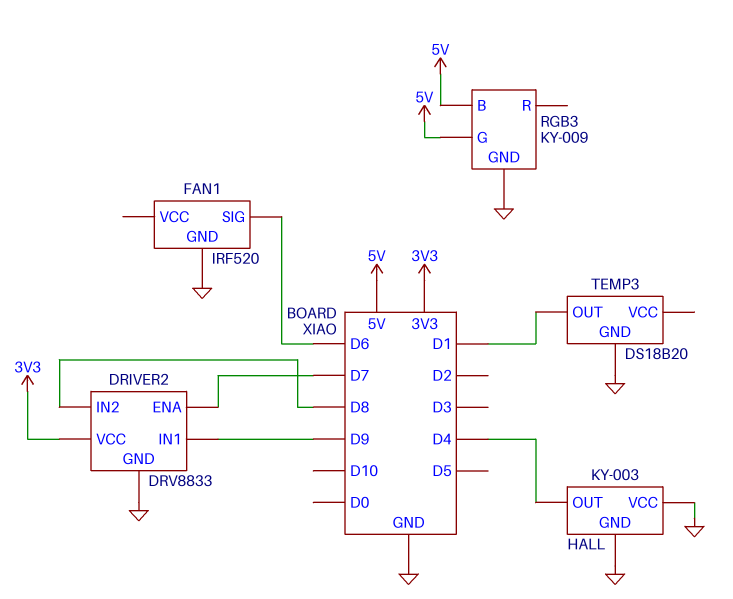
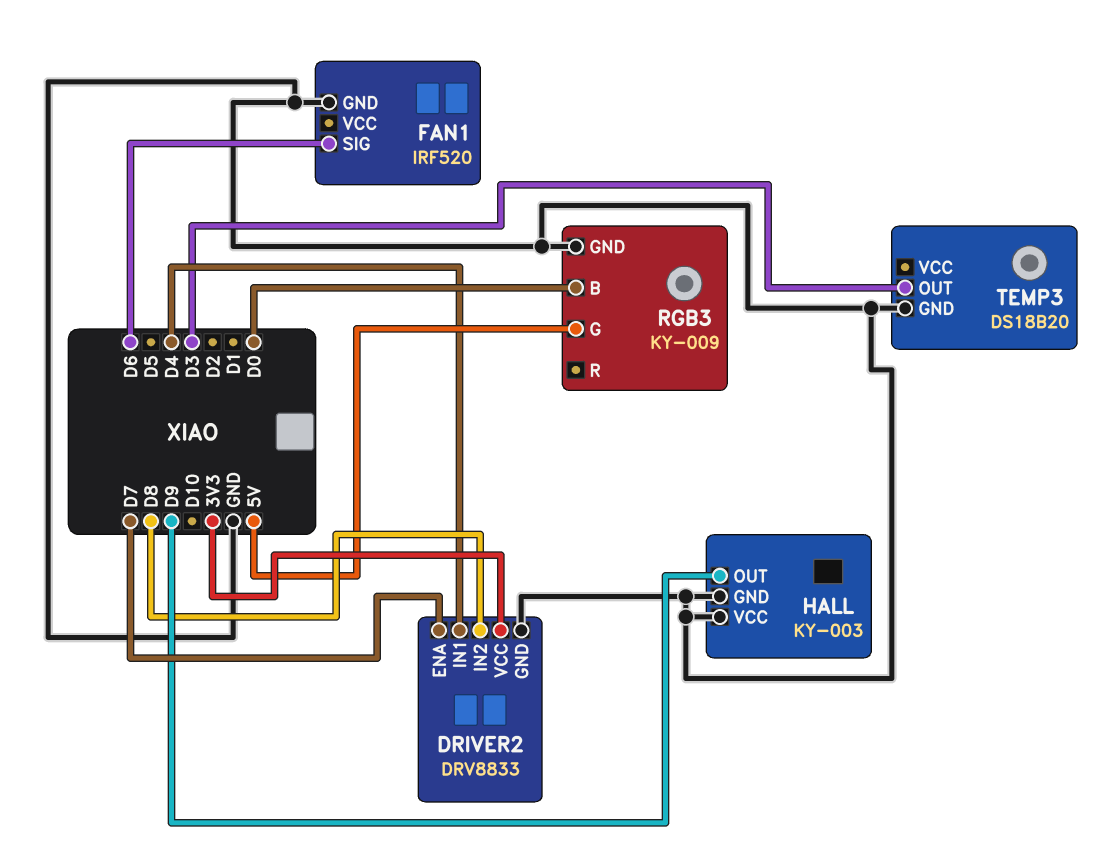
DRIVER2 pin IN1: D9 -> D4
HALL pin OUT: D4 -> D9
RGB3 pin B: 5V -> D0
TEMP3 pin OUT: D1 -> D3

